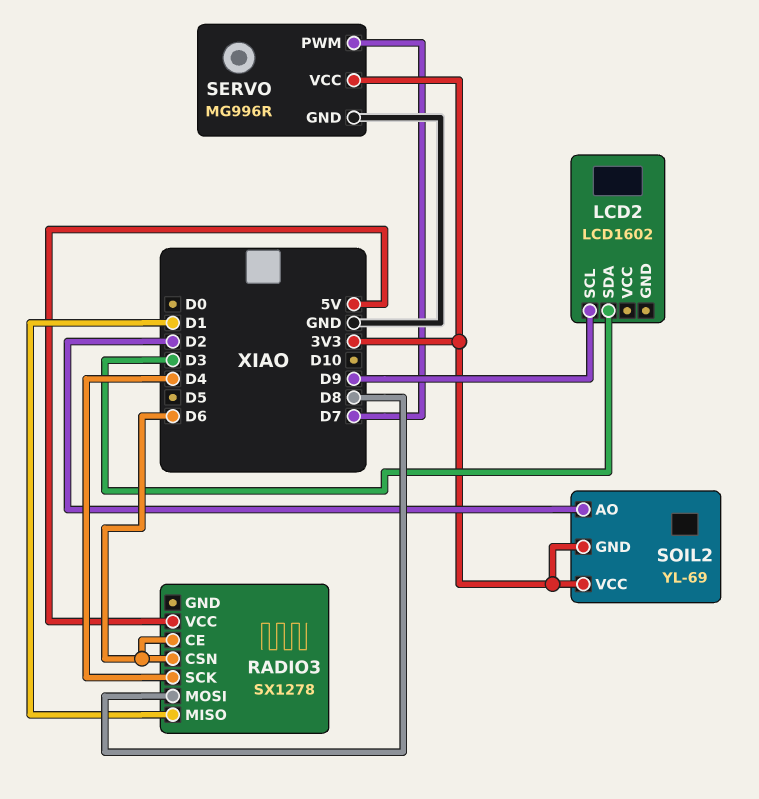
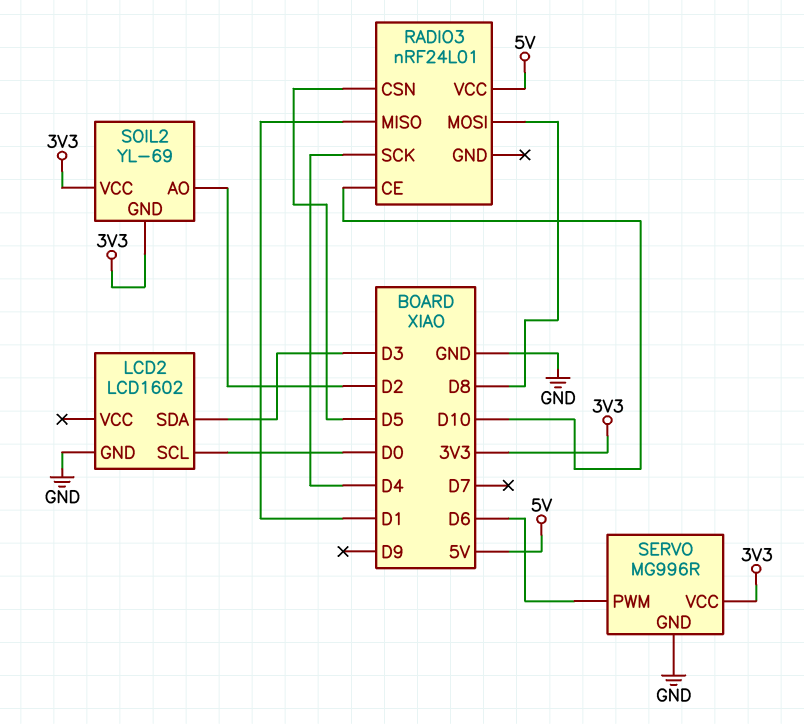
LCD2 pin GND: none -> GND
LCD2 pin SCL: D9 -> D0
RADIO3: SX1278 -> nRF24L01
RADIO3 pin CE: D6 -> D10
RADIO3 pin CSN: D6 -> D5
SERVO pin PWM: D7 -> D6

